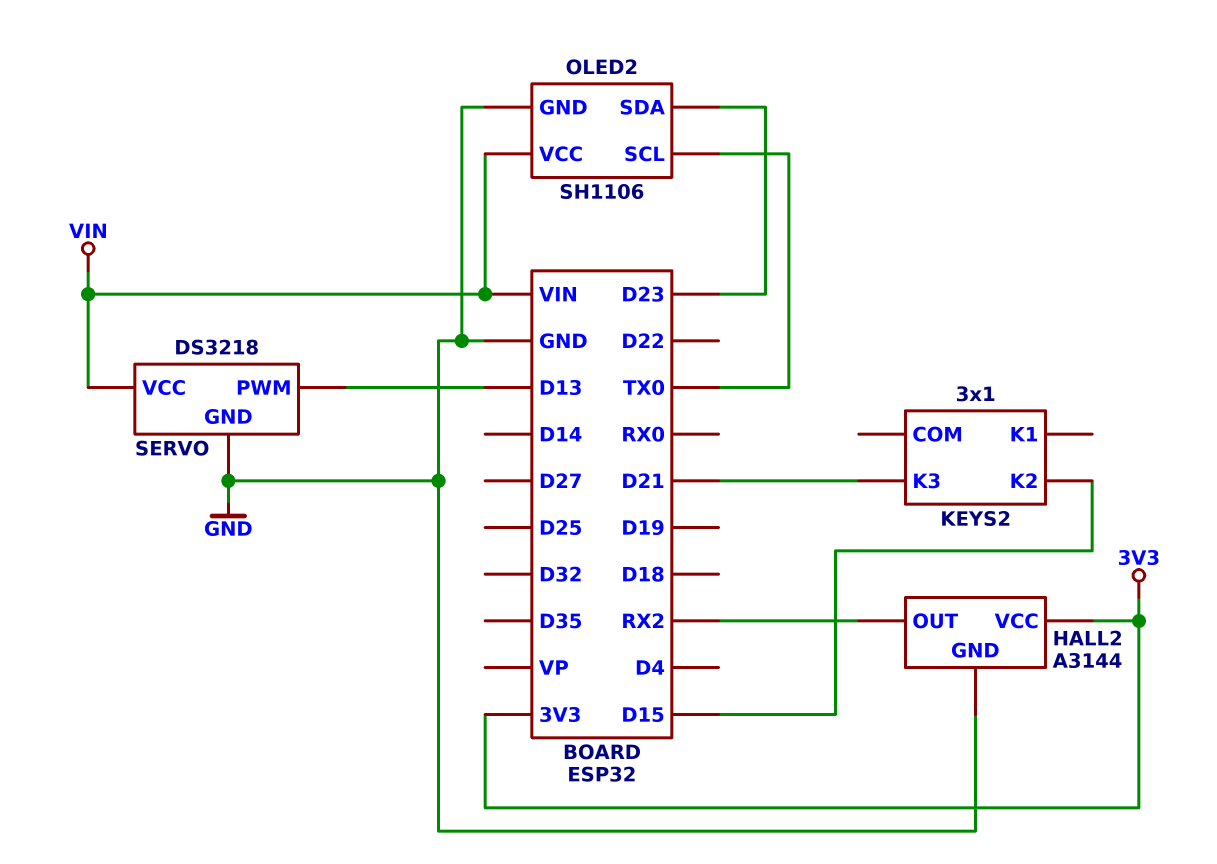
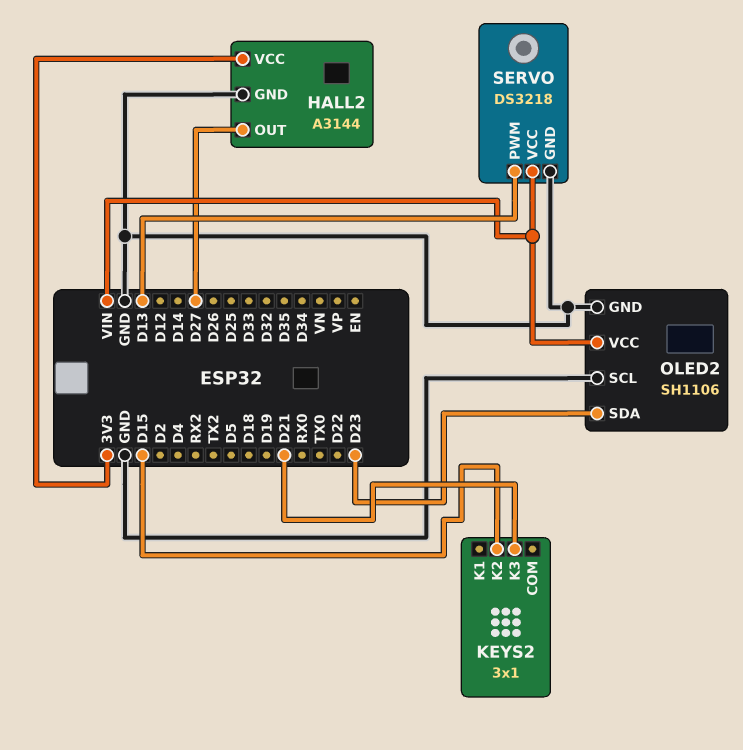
HALL2 pin OUT: RX2 -> D27
OLED2 pin SCL: TX0 -> GND

